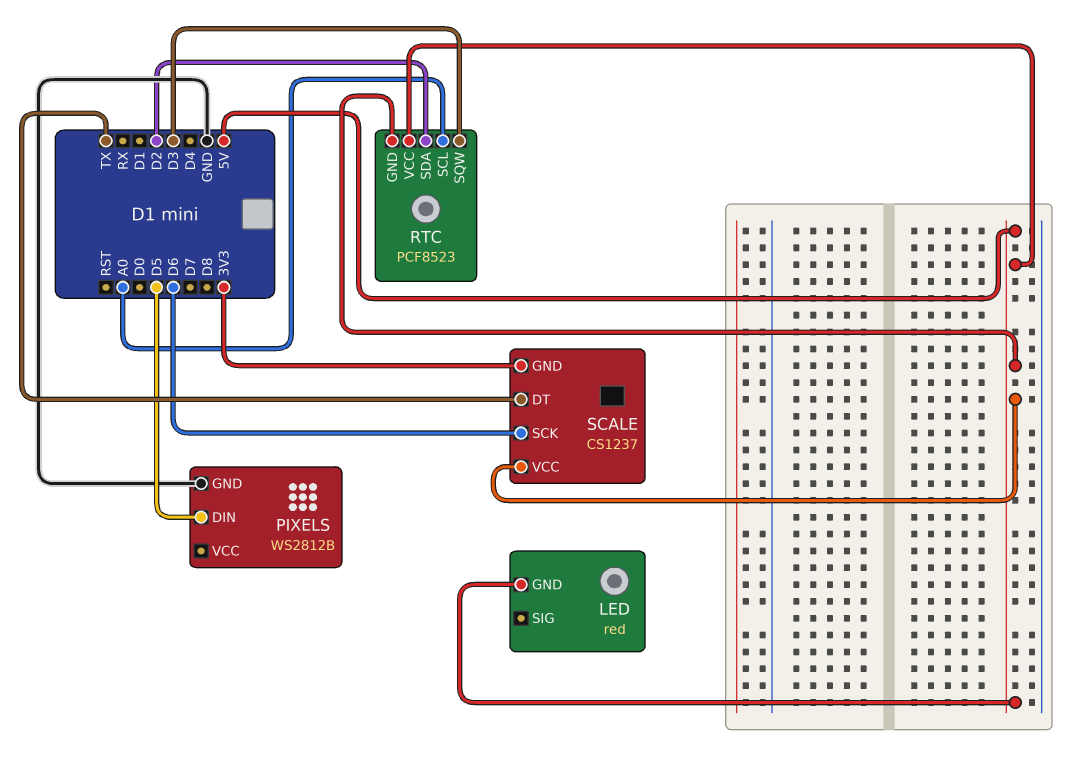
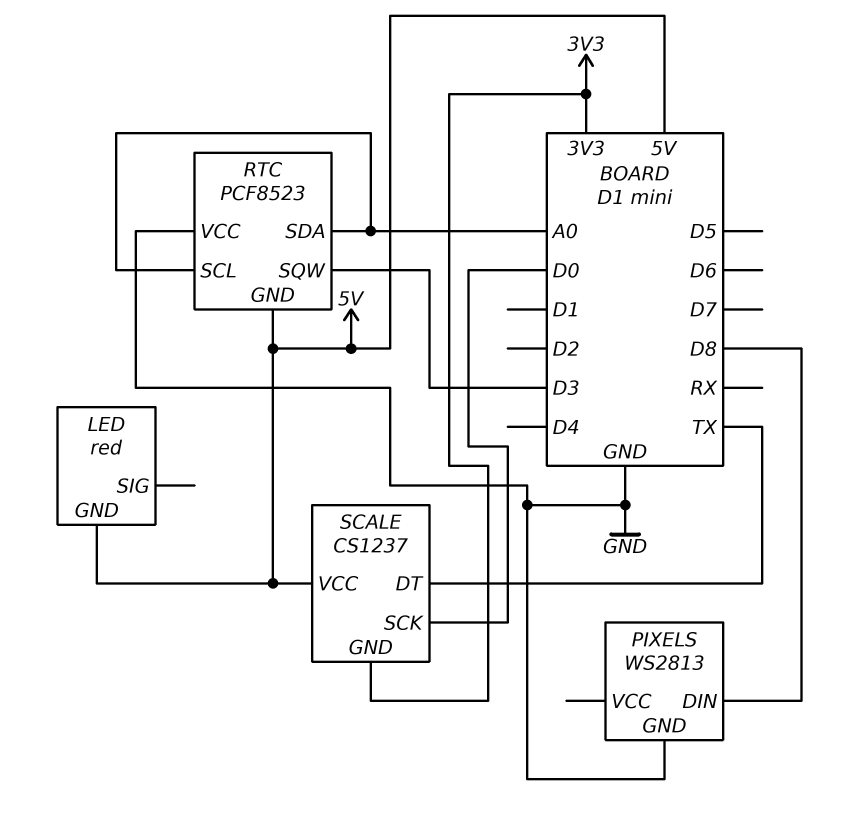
PIXELS: WS2812B -> WS2813
PIXELS pin DIN: D5 -> D8
RTC pin SDA: D2 -> A0
RTC pin VCC: 5V -> GND
SCALE pin SCK: D6 -> D0

